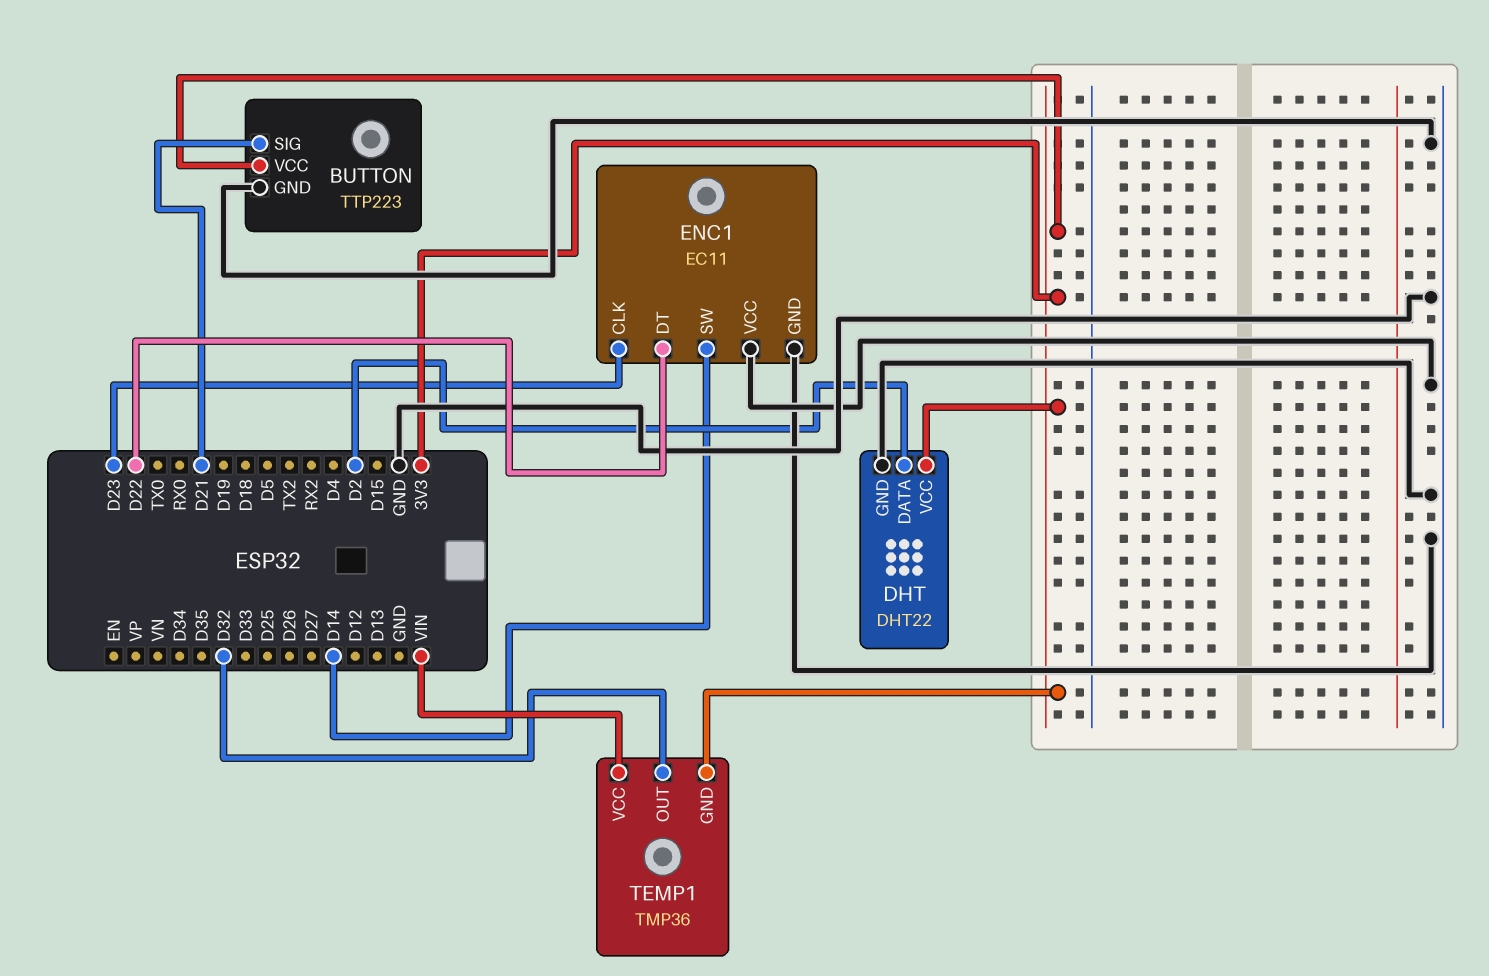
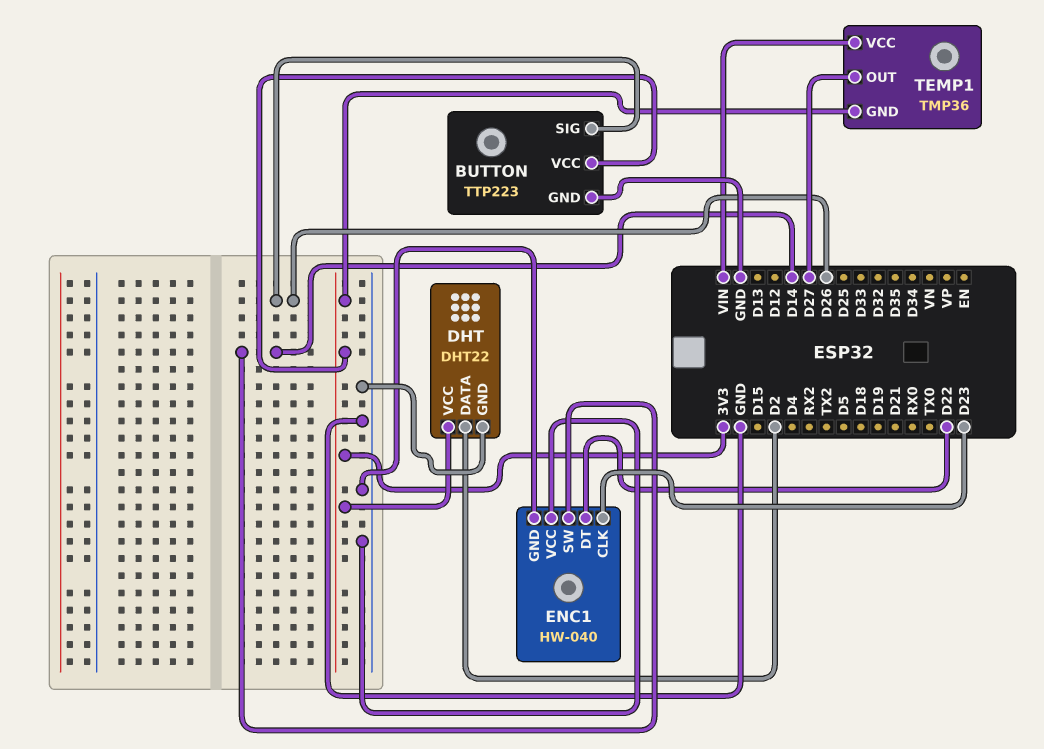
BUTTON pin SIG: D21 -> D26
ENC1: EC11 -> HW-040
TEMP1 pin OUT: D32 -> D27

